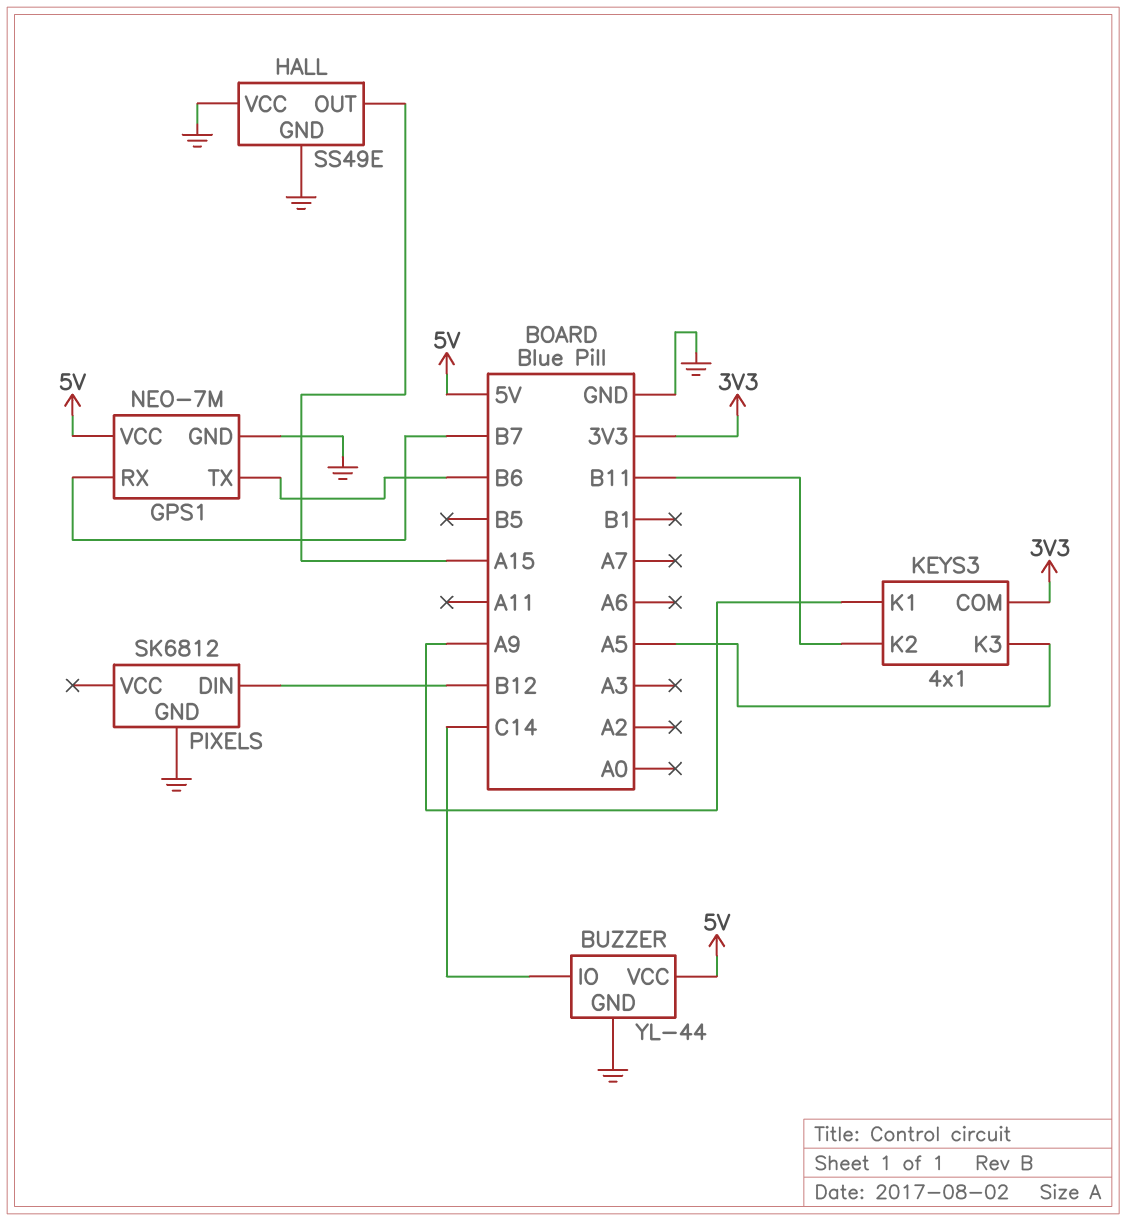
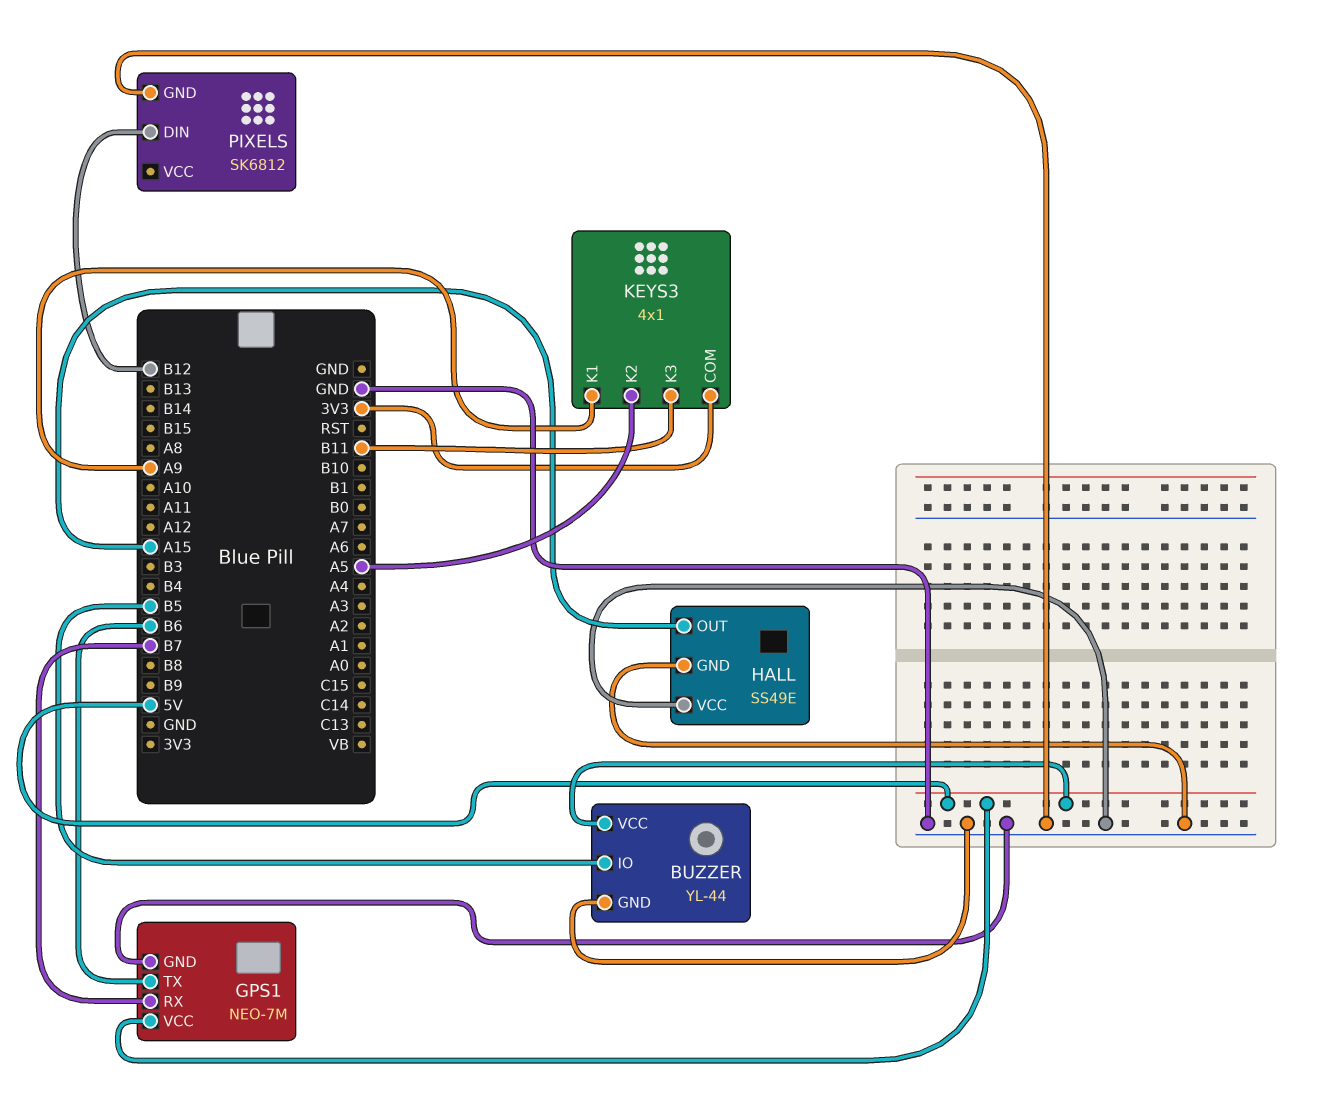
BUZZER pin IO: C14 -> B5
KEYS3 pin K2: B11 -> A5
KEYS3 pin K3: A5 -> B11

